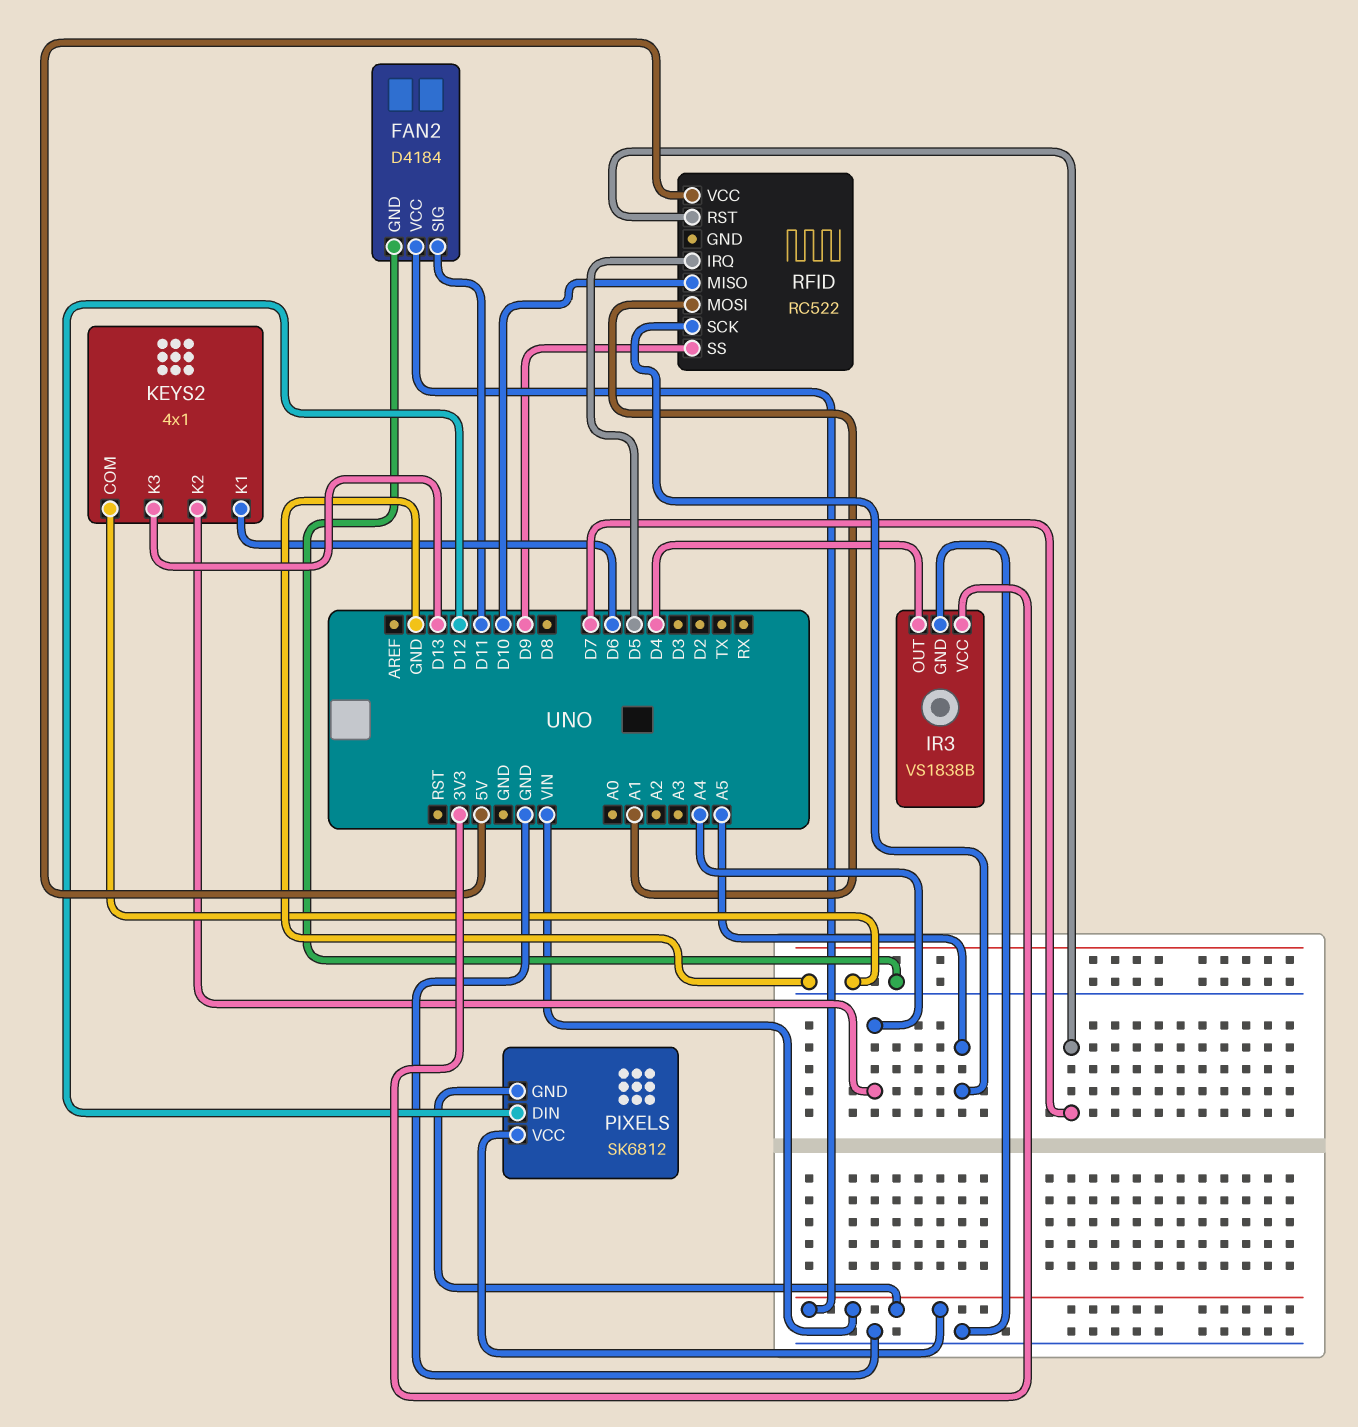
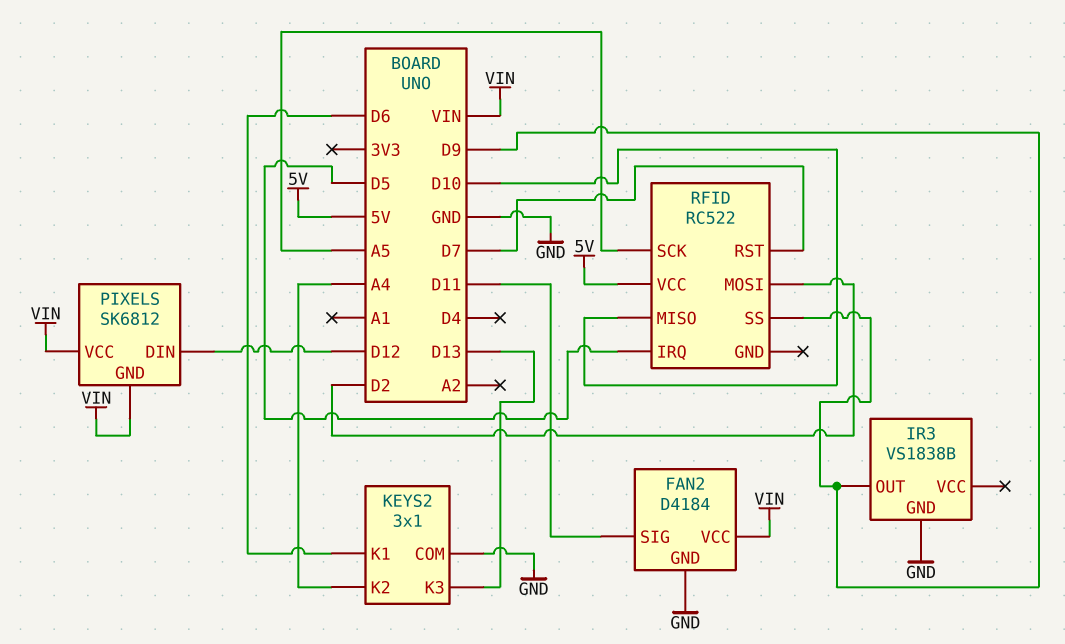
IR3 pin OUT: D4 -> D9
IR3 pin VCC: 3V3 -> none
KEYS2: 4x1 -> 3x1
RFID pin MOSI: A1 -> D2

